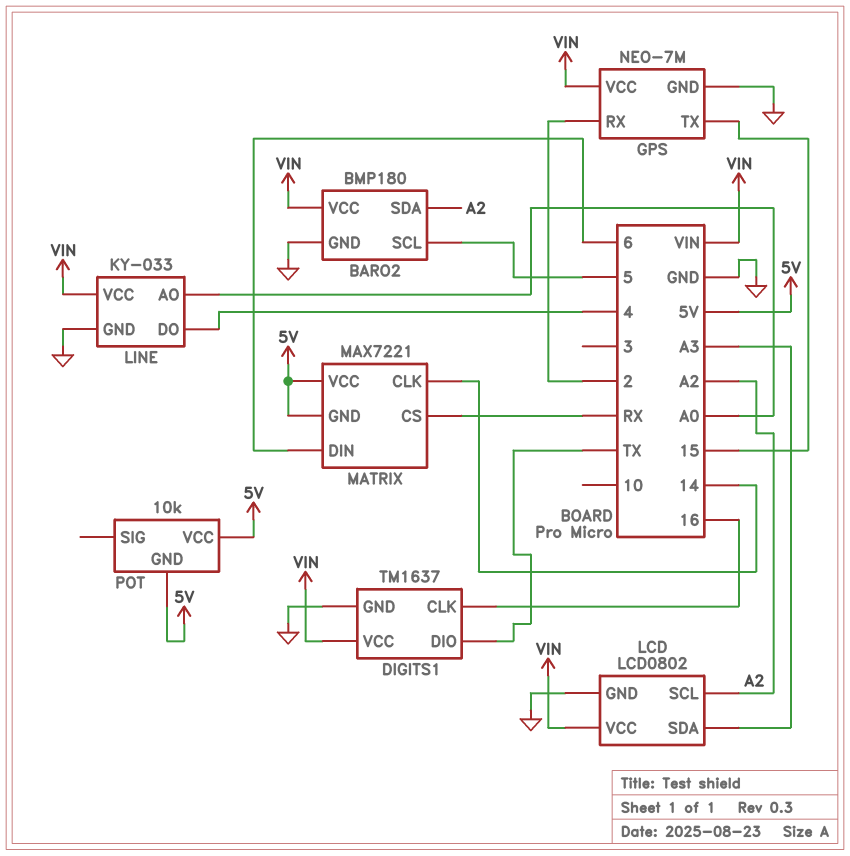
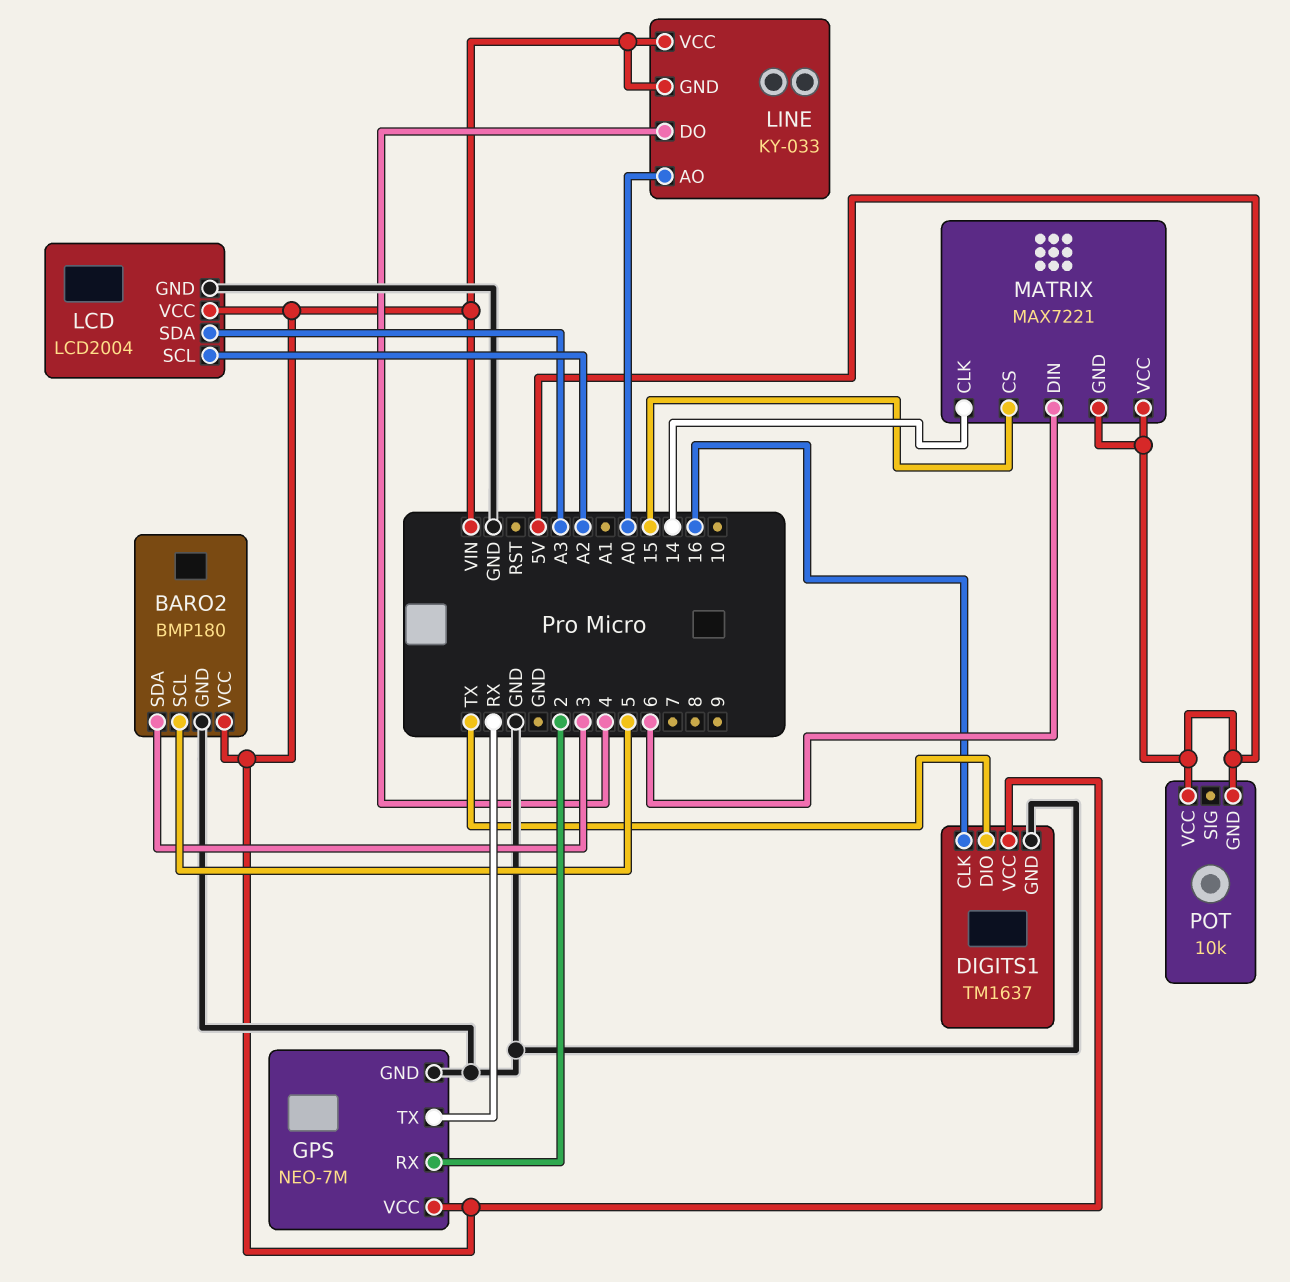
BARO2 pin SDA: A2 -> 3
GPS pin TX: 15 -> RX
LCD: LCD0802 -> LCD2004
LINE pin GND: GND -> VIN
MATRIX pin CS: RX -> 15

